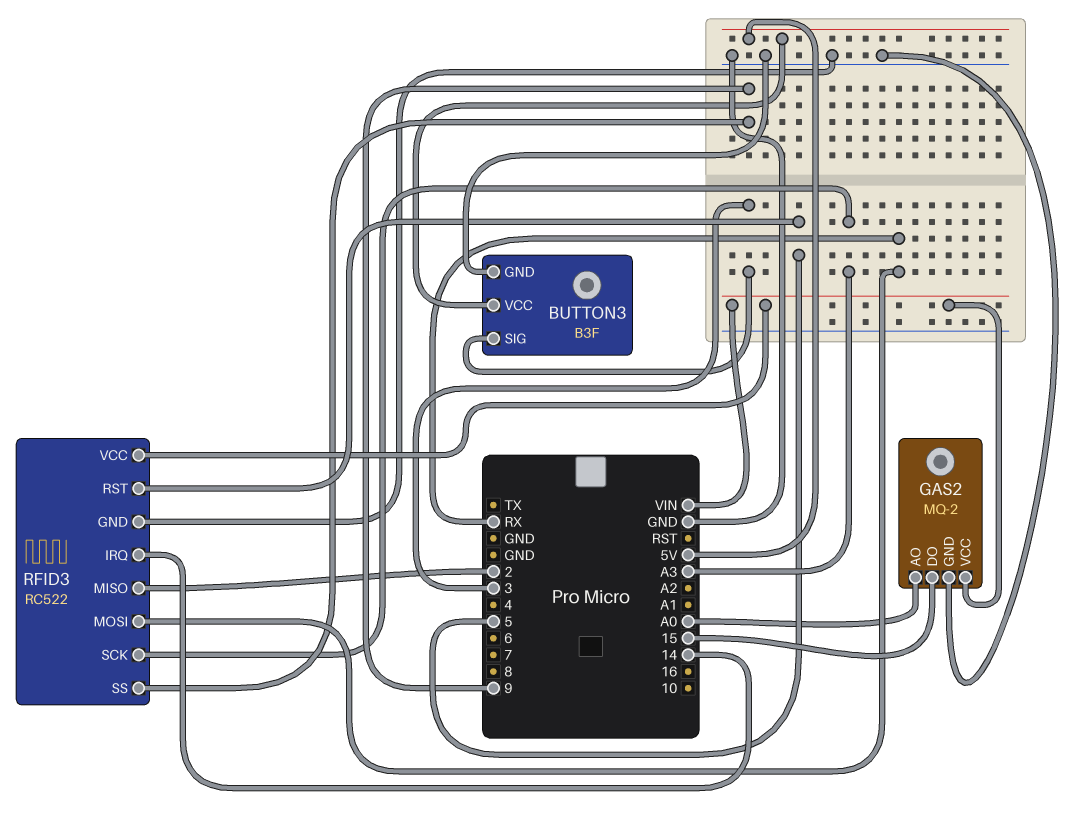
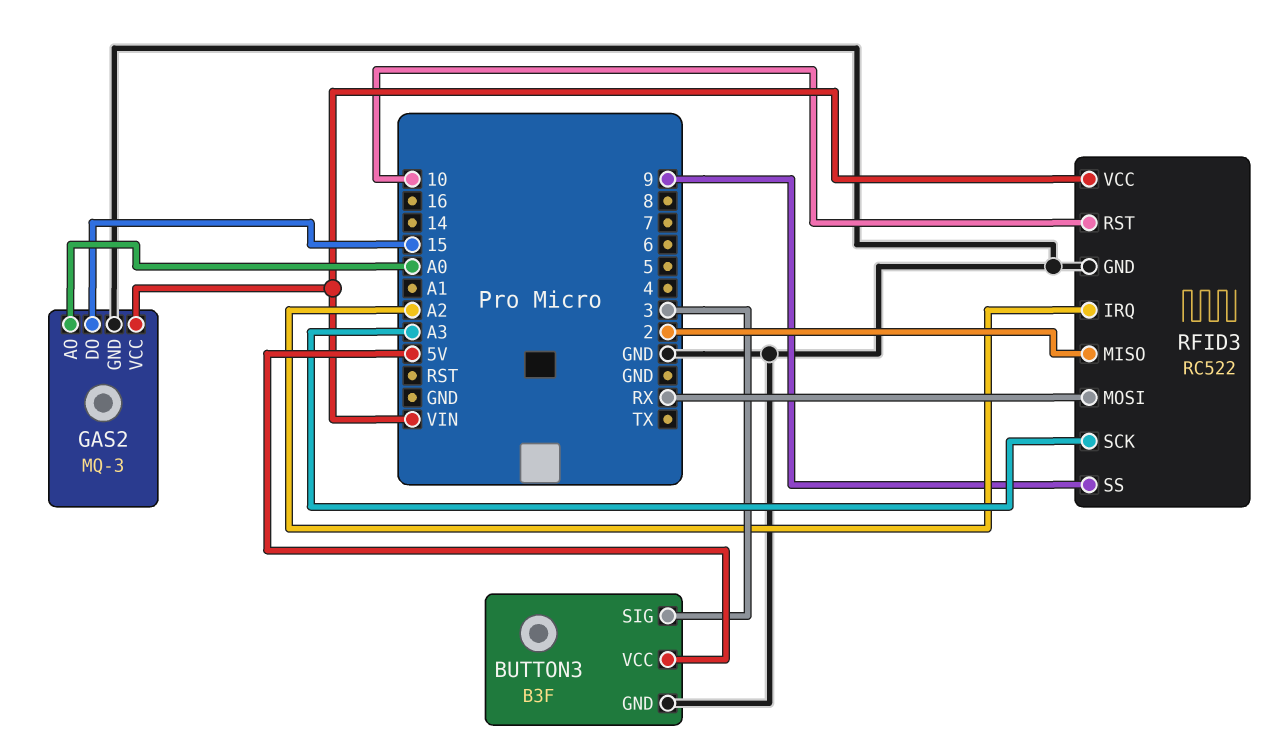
GAS2: MQ-2 -> MQ-3
RFID3 pin IRQ: 14 -> A2
RFID3 pin RST: 5 -> 10

